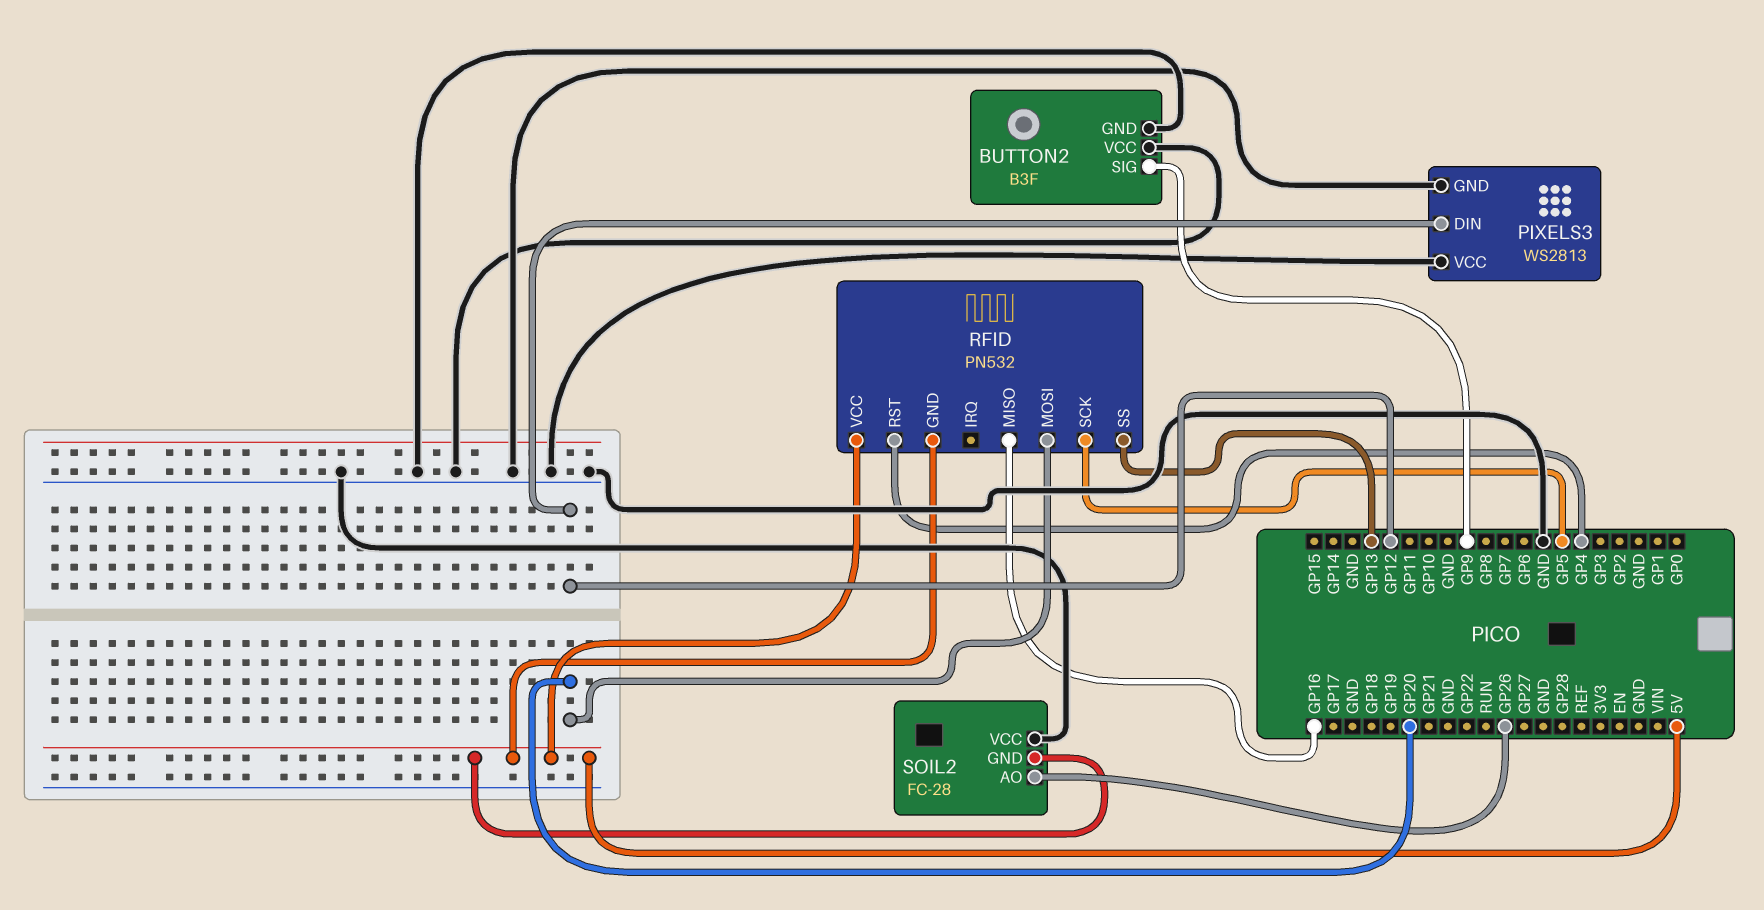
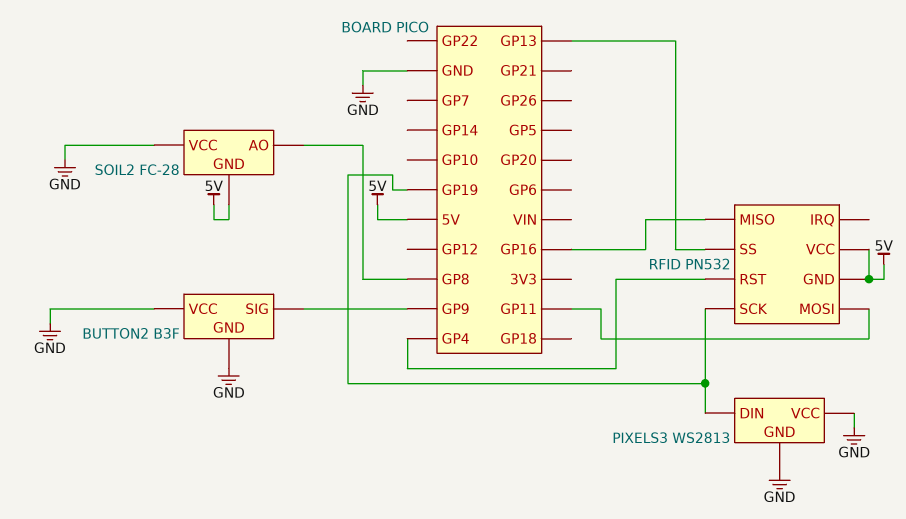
PIXELS3 pin DIN: GP12 -> GP19
RFID pin MOSI: GP20 -> GP11
RFID pin SCK: GP5 -> GP19
SOIL2 pin AO: GP26 -> GP8

